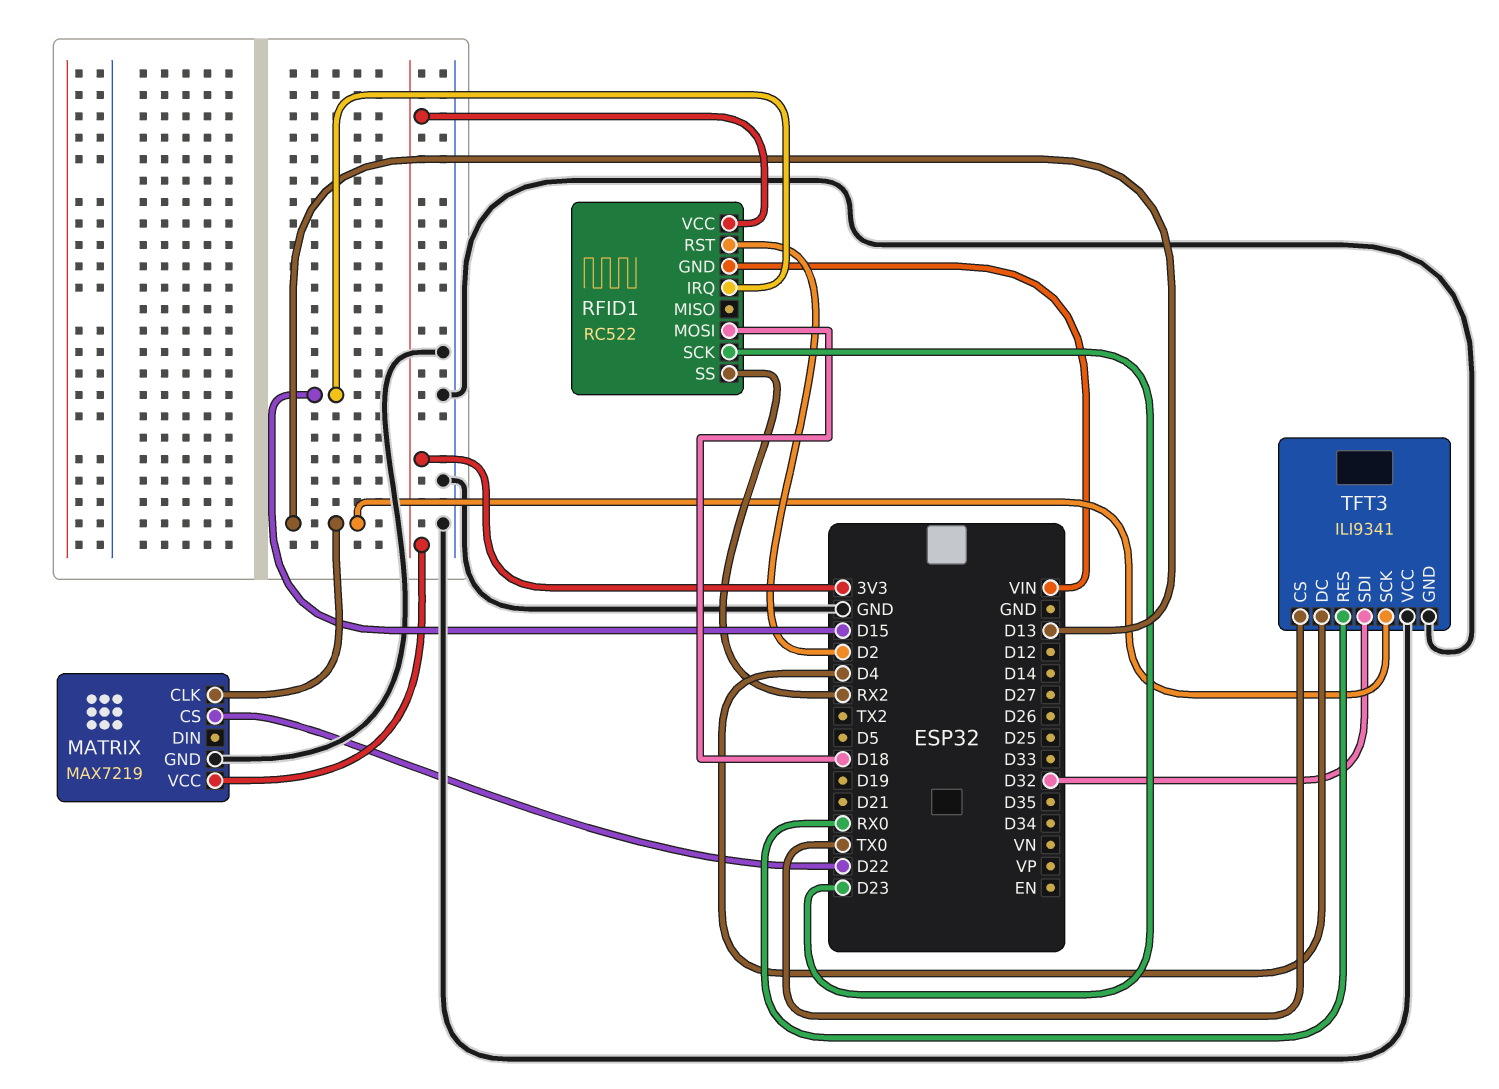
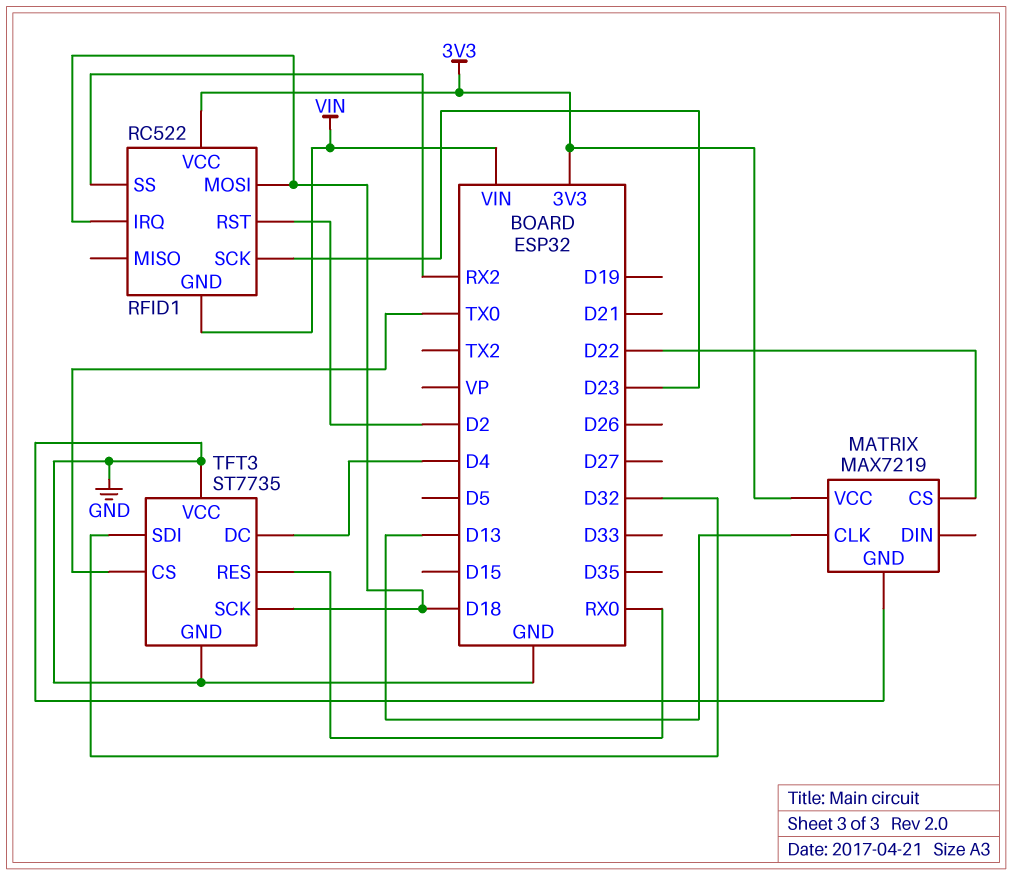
RFID1 pin IRQ: D15 -> D18
TFT3: ILI9341 -> ST7735
TFT3 pin SCK: D13 -> D18

